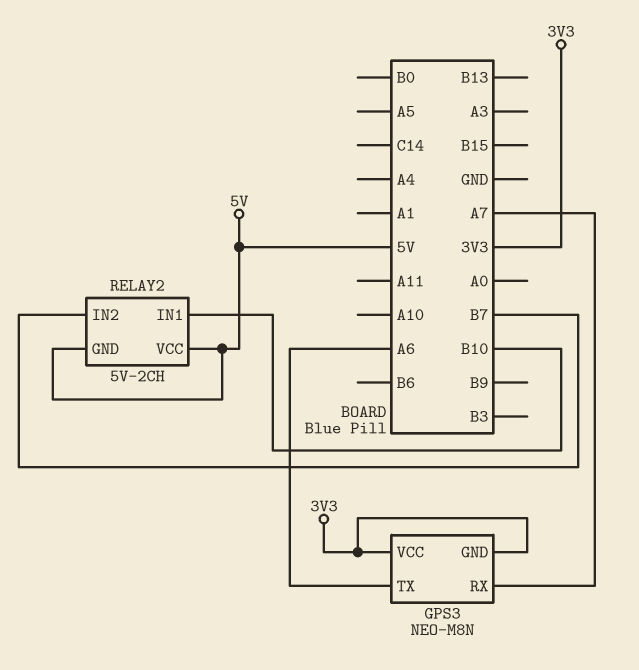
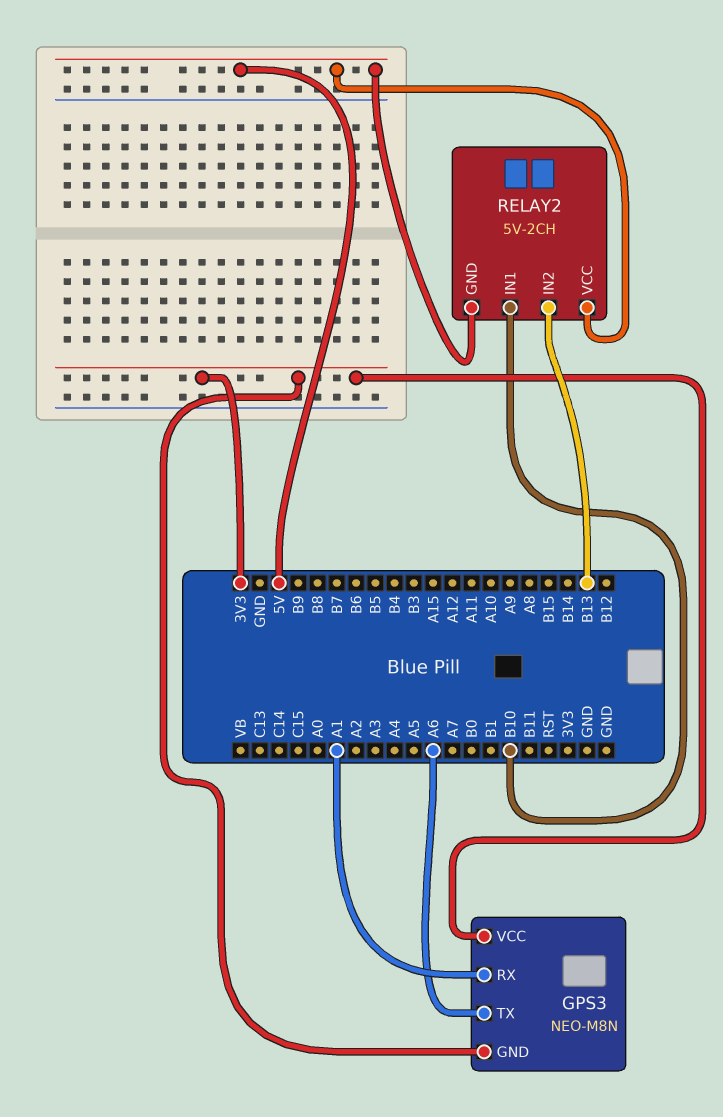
GPS3 pin RX: A7 -> A1
RELAY2 pin IN2: B7 -> B13

